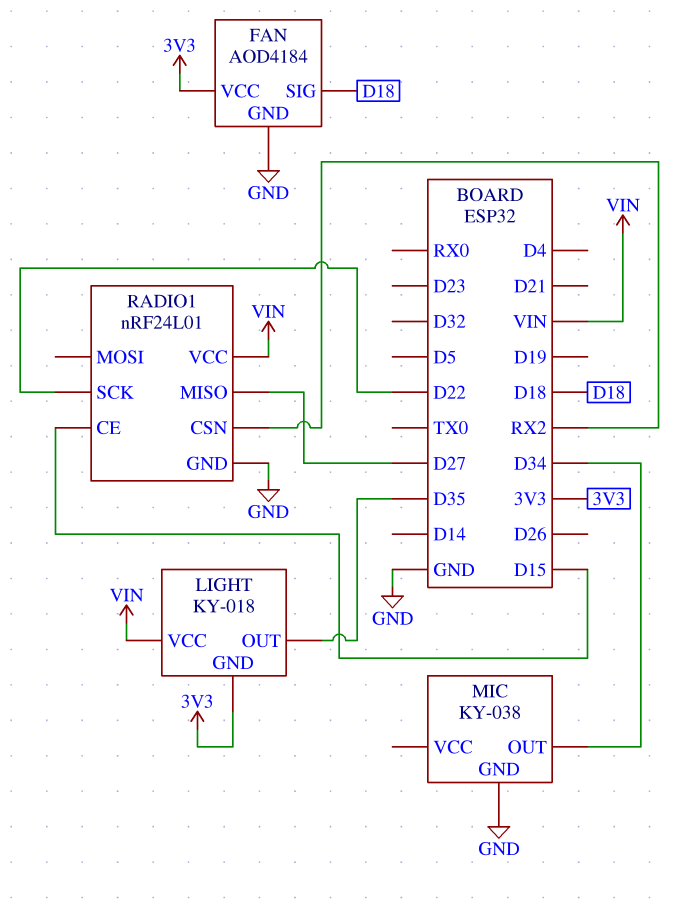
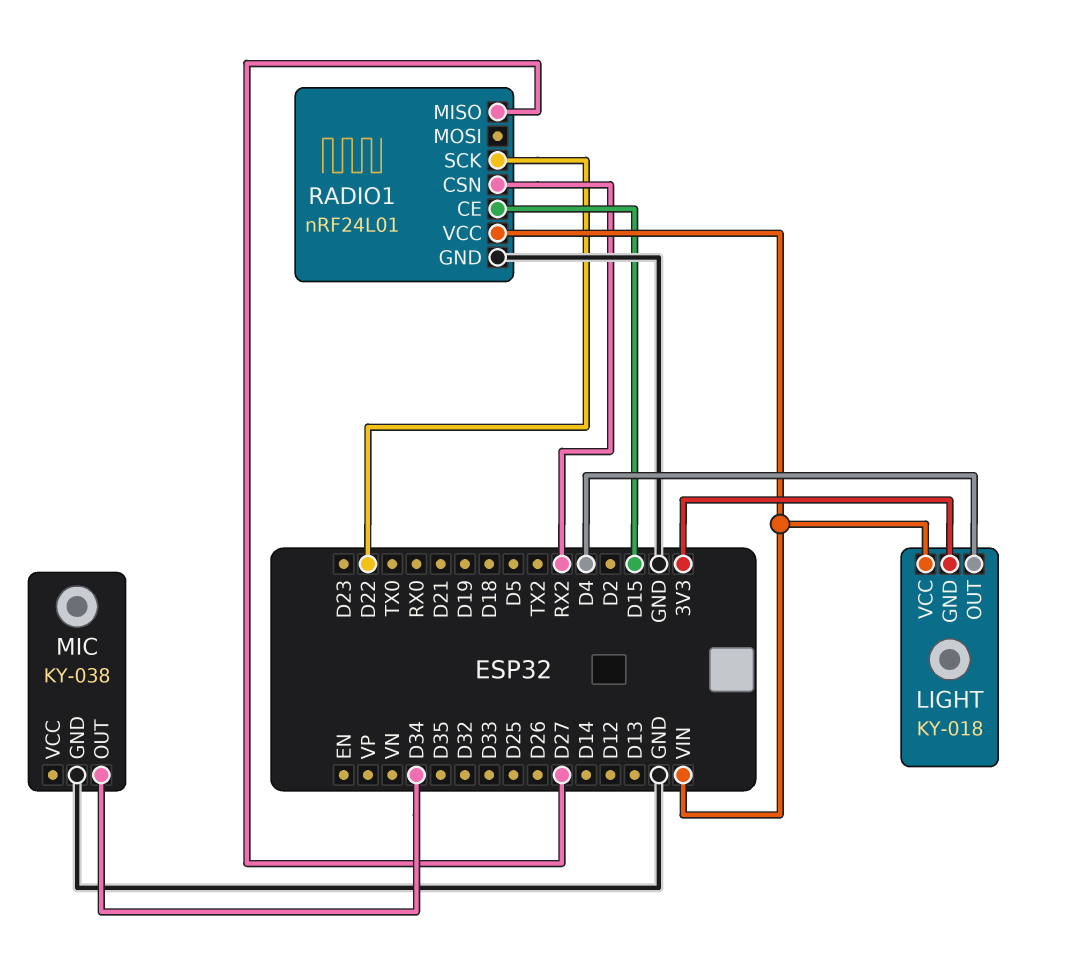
FAN: AOD4184 -> none
FAN pin GND: GND -> none
FAN pin SIG: D18 -> none
FAN pin VCC: 3V3 -> none
LIGHT pin OUT: D35 -> D4

